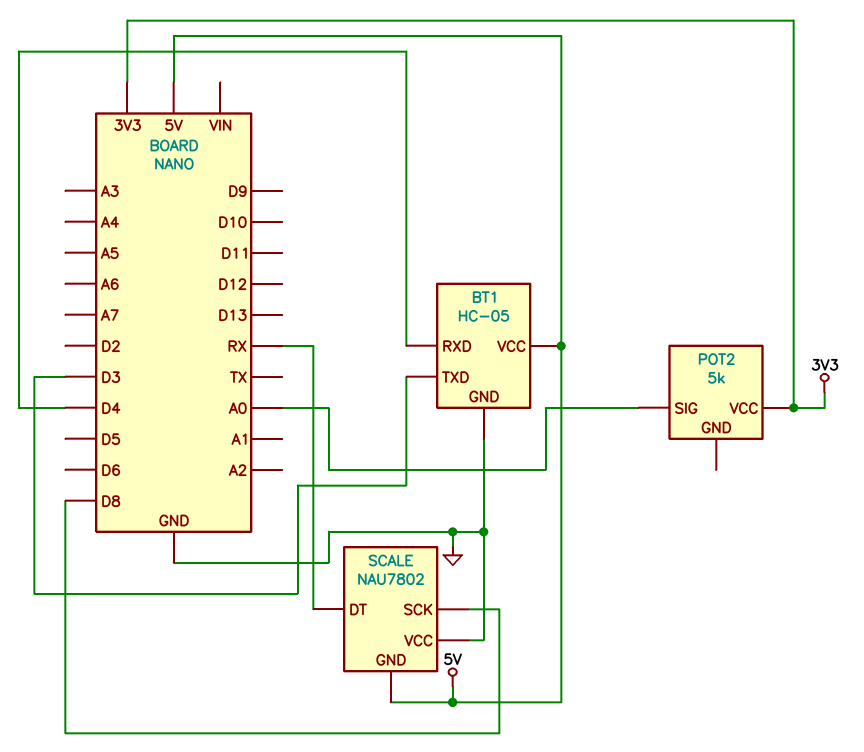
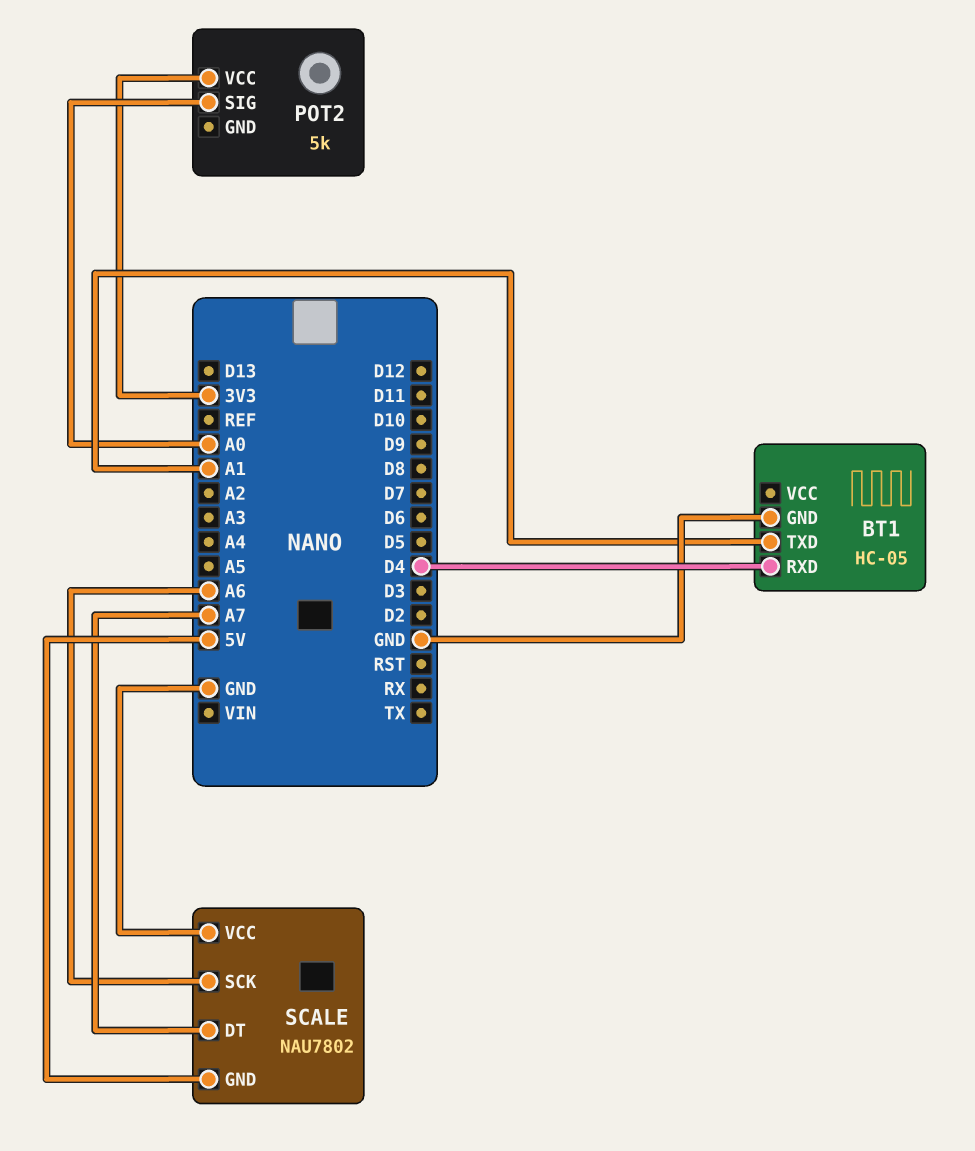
BT1 pin TXD: D3 -> A1
BT1 pin VCC: 5V -> none
SCALE pin DT: RX -> A7
SCALE pin SCK: D8 -> A6

